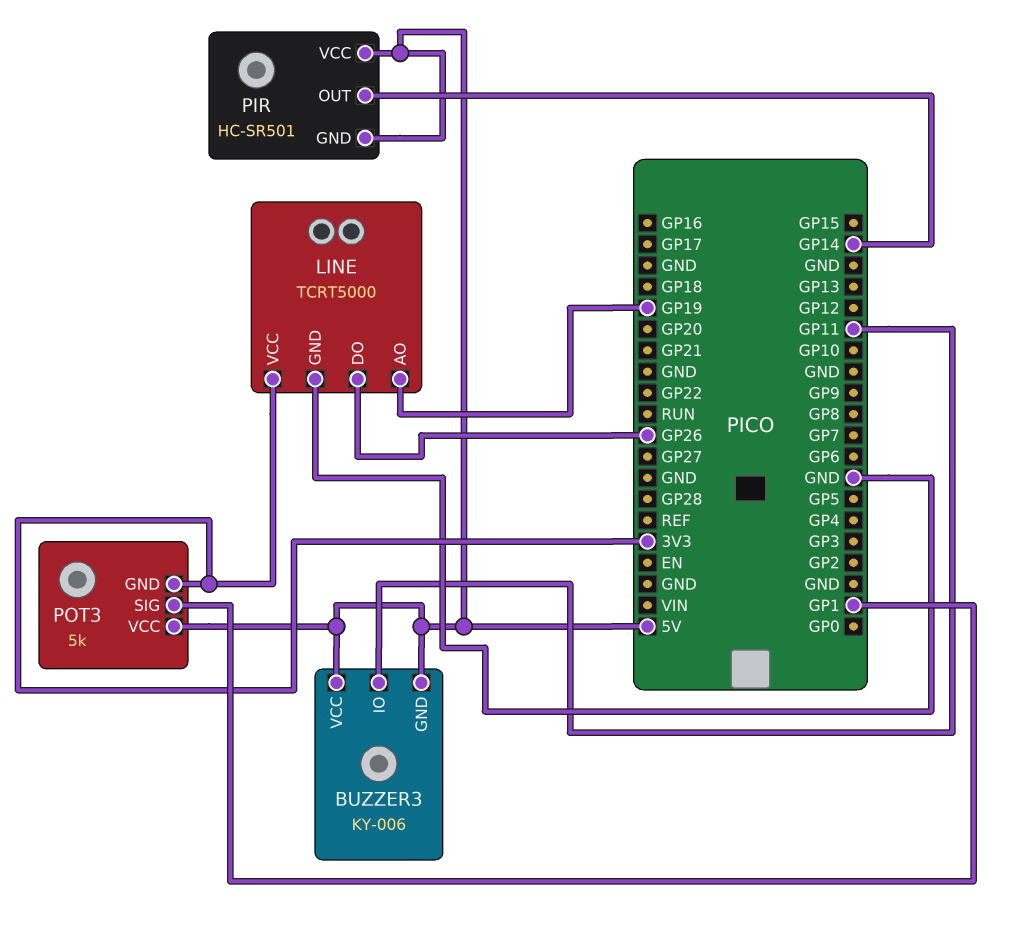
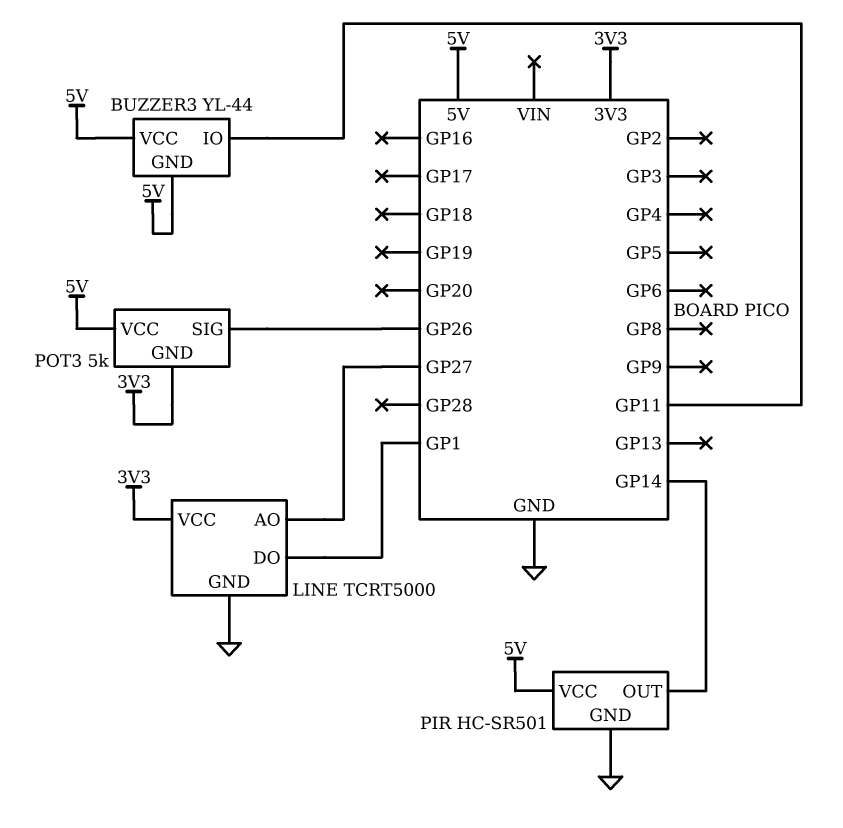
BUZZER3: KY-006 -> YL-44
LINE pin AO: GP19 -> GP27
LINE pin DO: GP26 -> GP1
PIR pin GND: 5V -> GND
POT3 pin SIG: GP1 -> GP26

